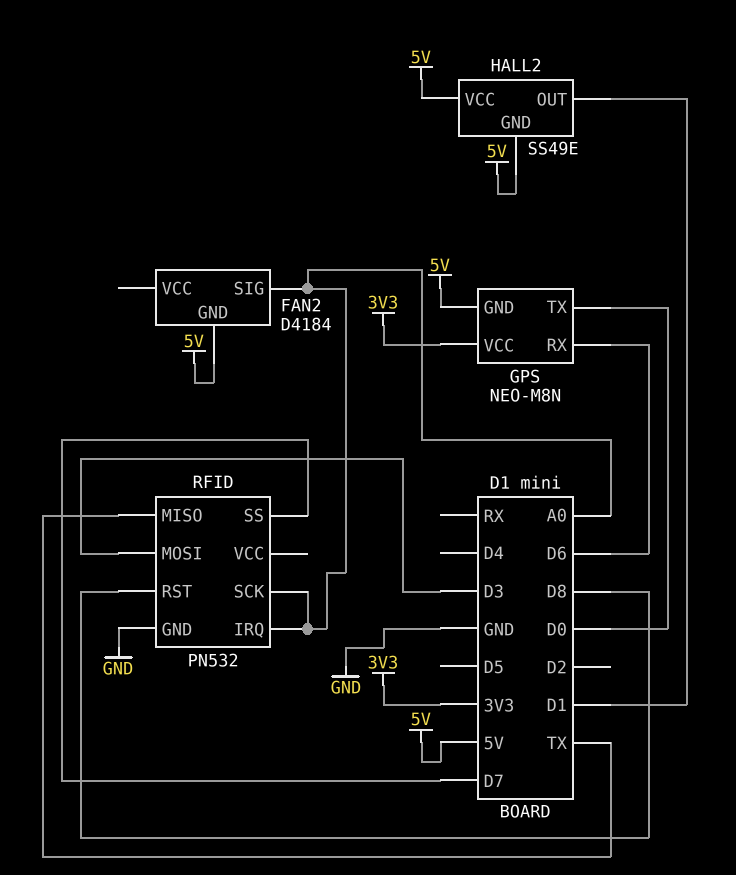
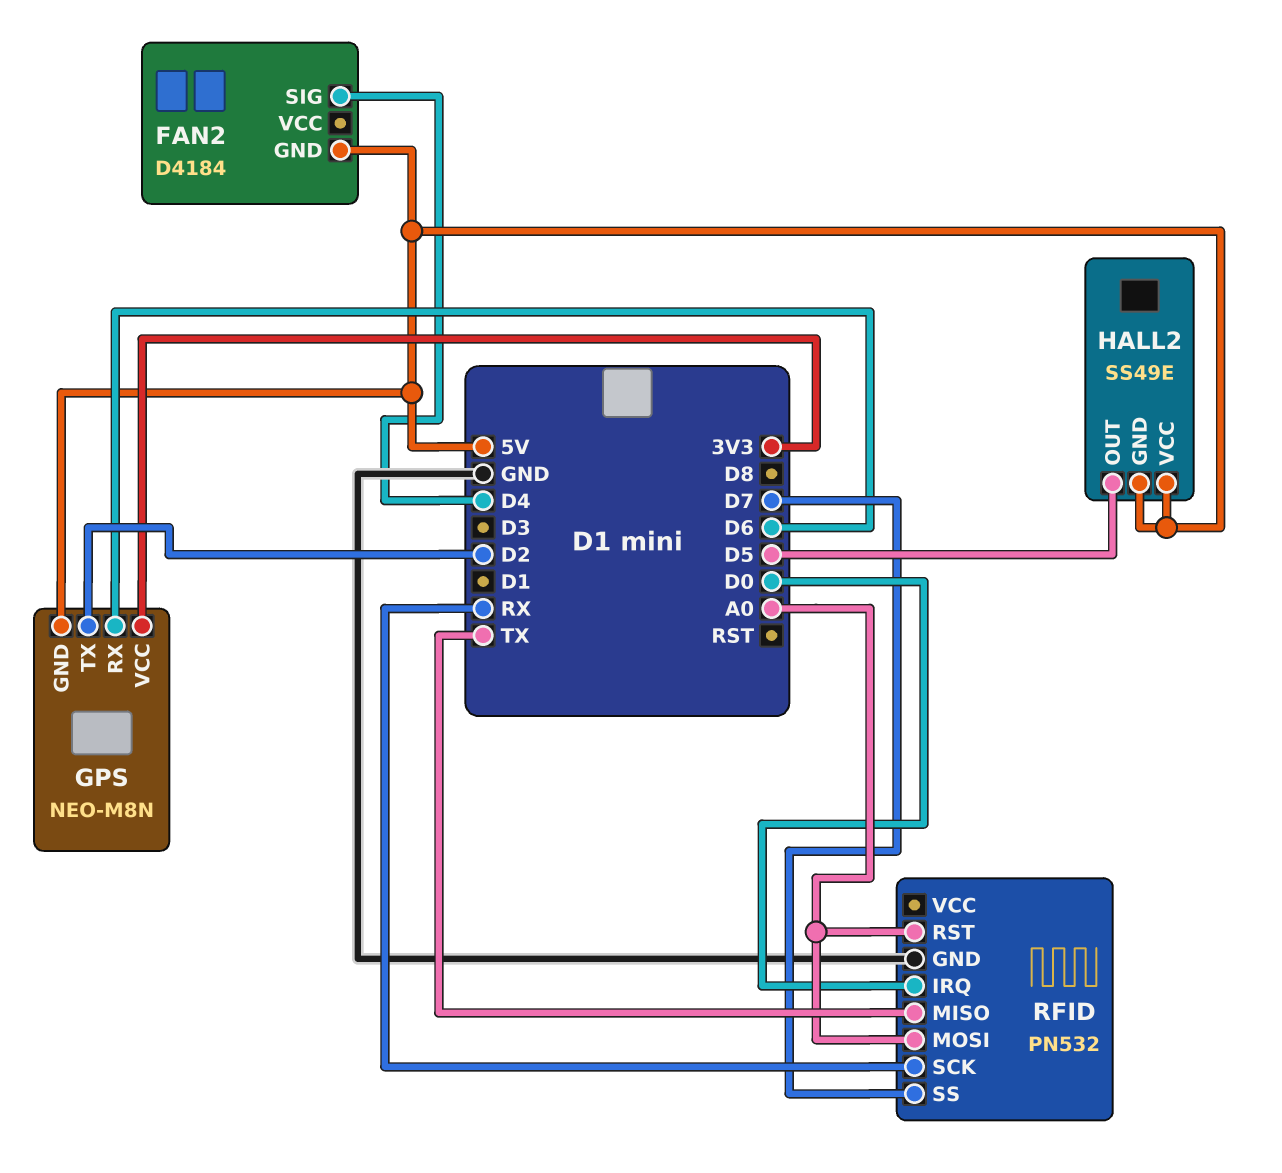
FAN2 pin SIG: A0 -> D4
GPS pin TX: D0 -> D2
HALL2 pin OUT: D1 -> D5
RFID pin IRQ: A0 -> D0
RFID pin MOSI: D3 -> A0
RFID pin RST: D8 -> A0
RFID pin SCK: A0 -> RX

